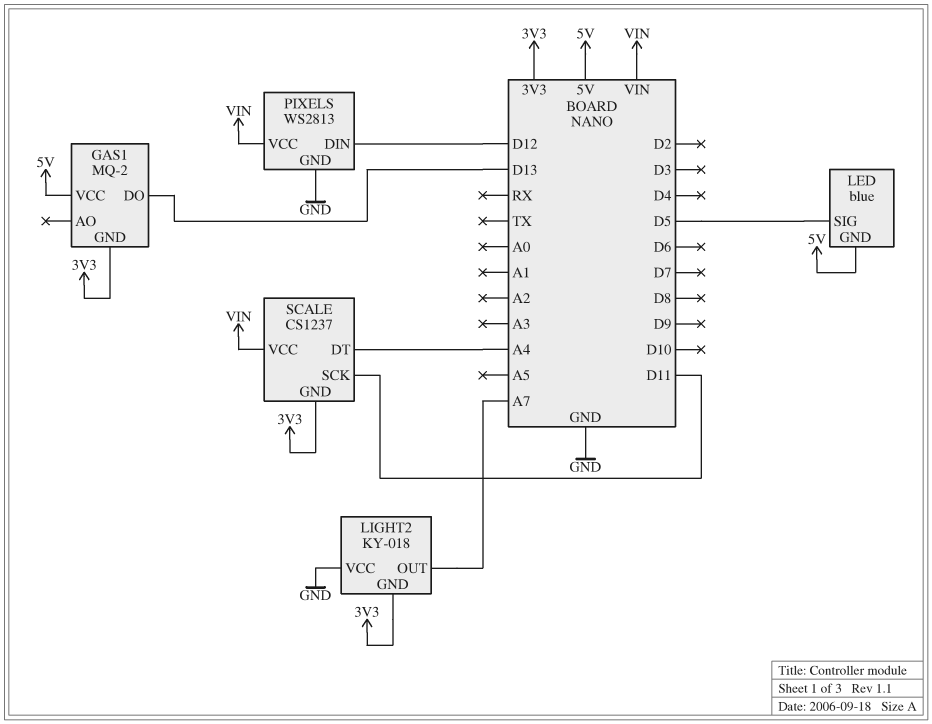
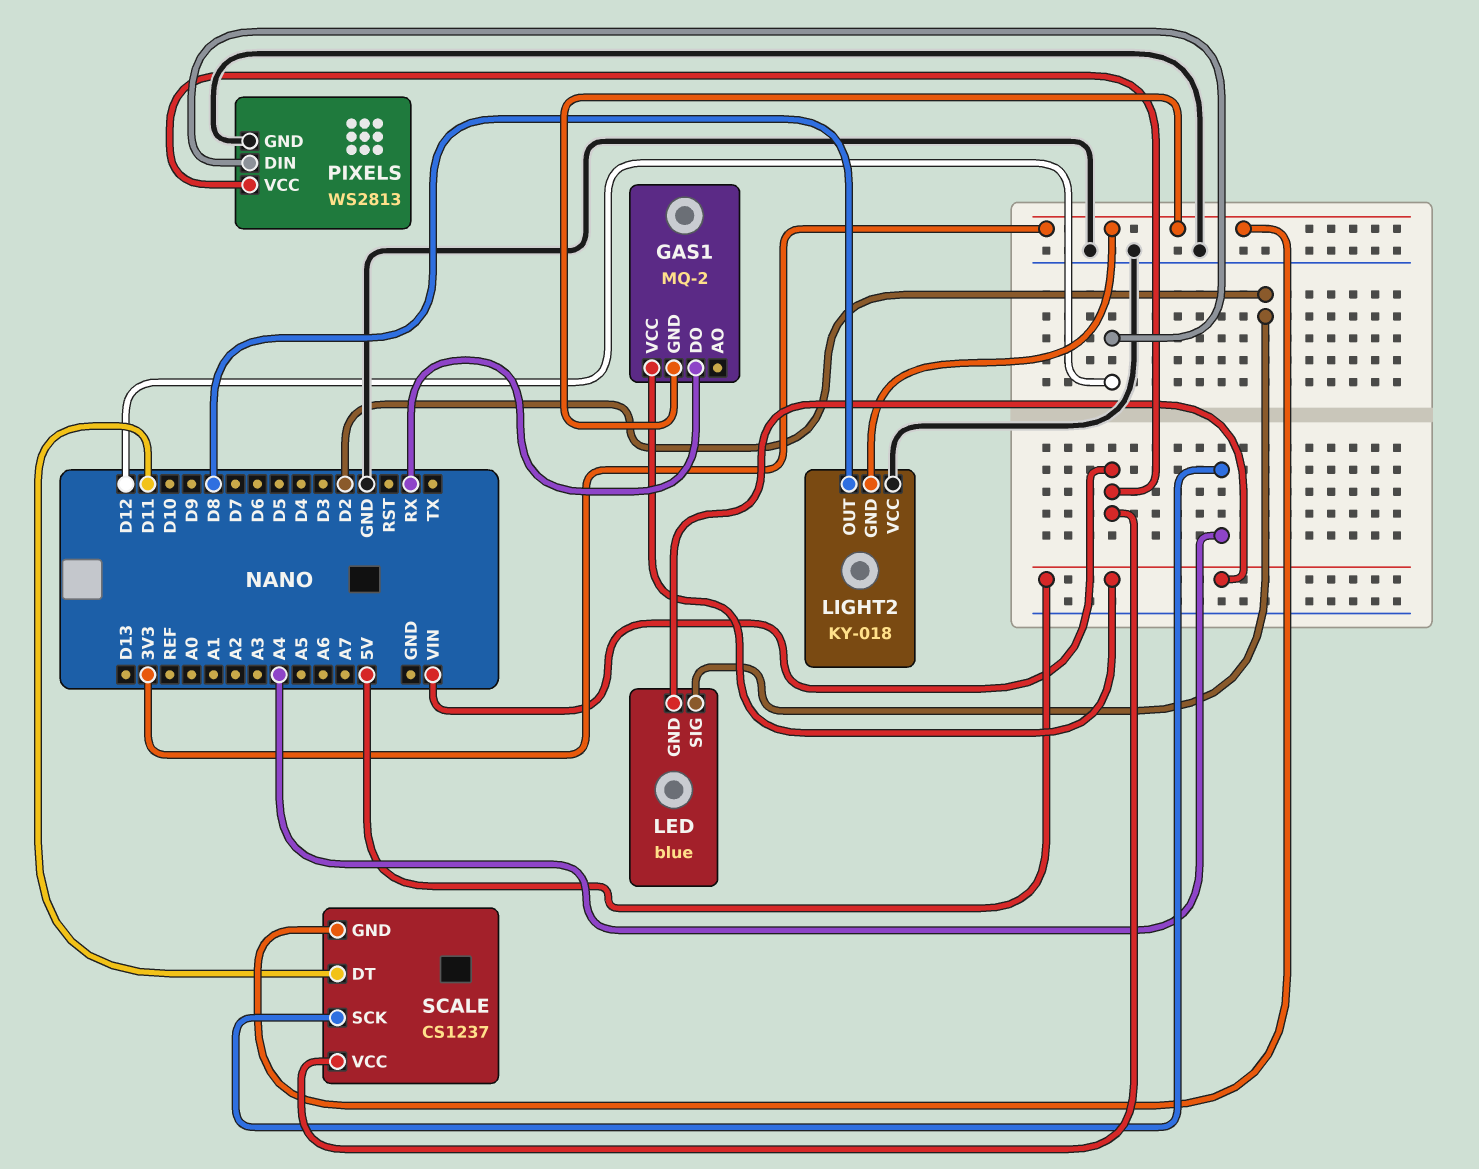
GAS1 pin DO: D13 -> RX
LED pin SIG: D5 -> D2
LIGHT2 pin OUT: A7 -> D8
SCALE pin DT: A4 -> D11
SCALE pin SCK: D11 -> A4

